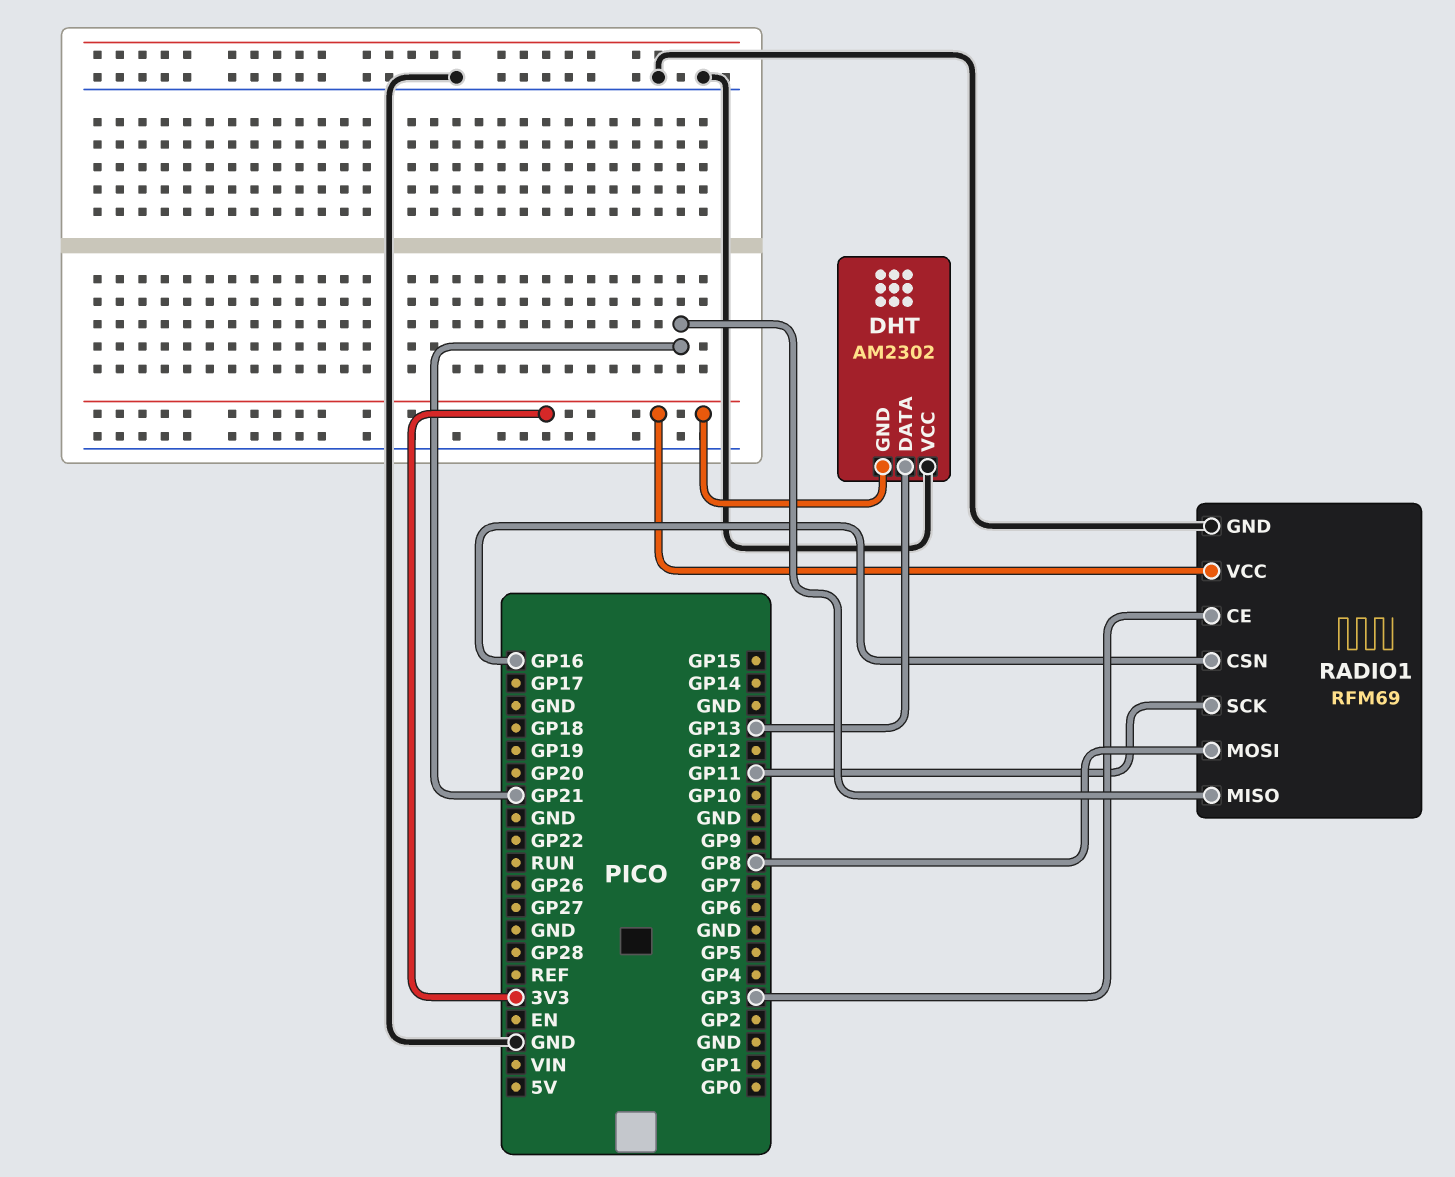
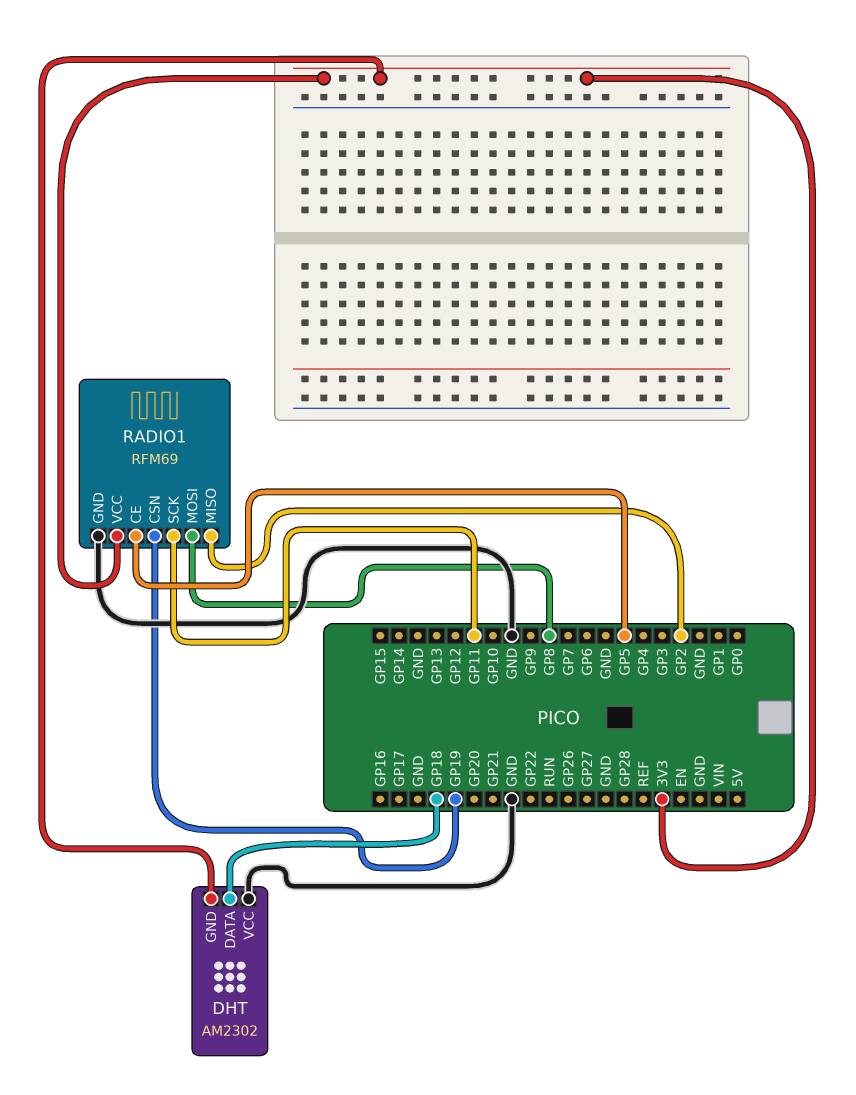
DHT pin DATA: GP13 -> GP18
RADIO1 pin CE: GP3 -> GP5
RADIO1 pin CSN: GP16 -> GP19
RADIO1 pin MISO: GP21 -> GP2

